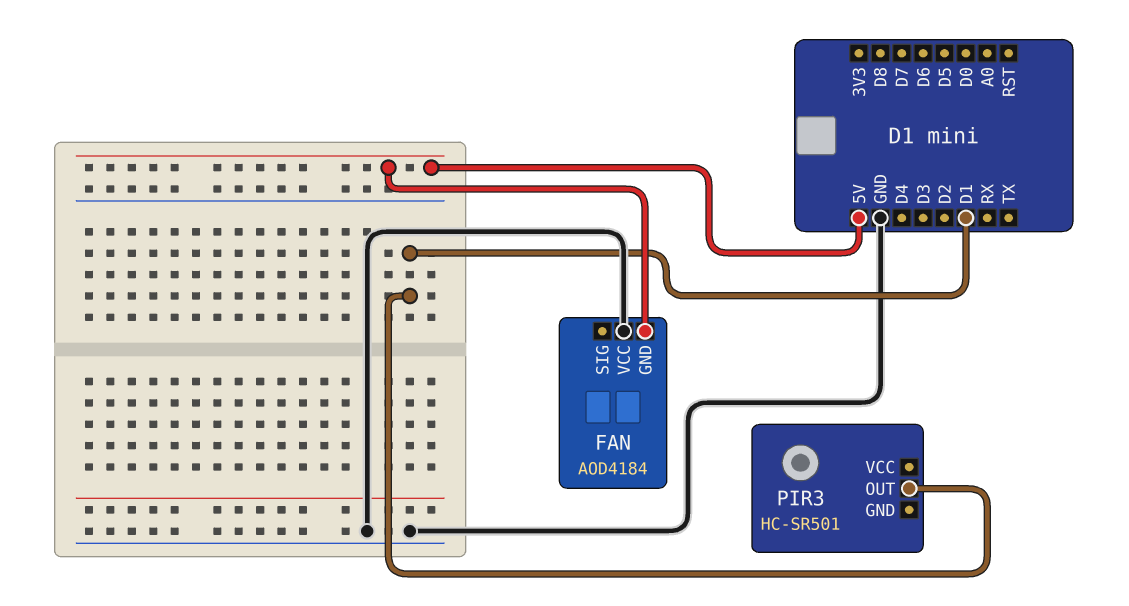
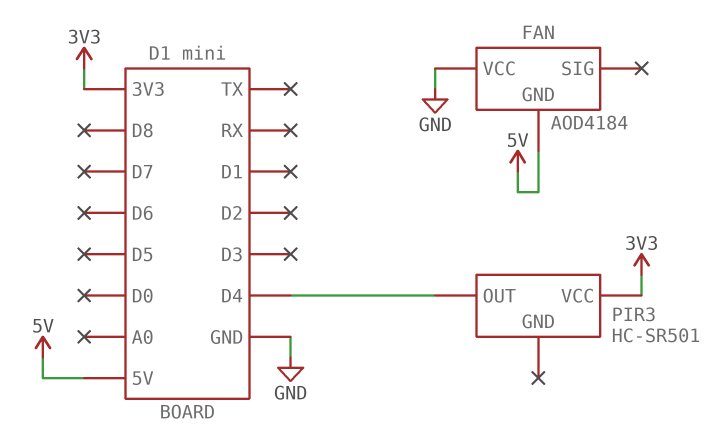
PIR3 pin OUT: D1 -> D4
PIR3 pin VCC: none -> 3V3

